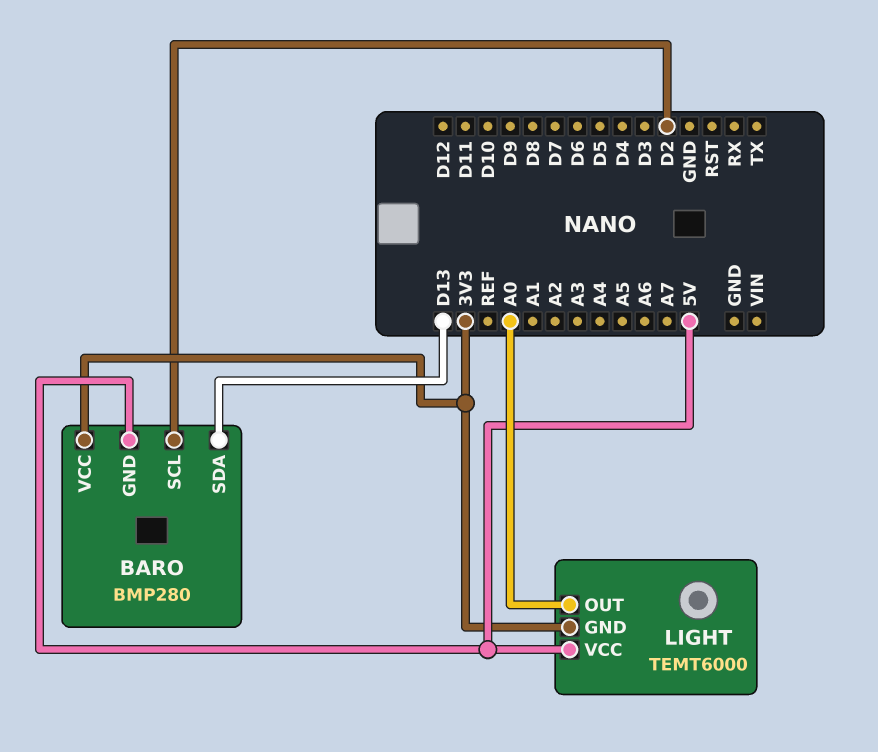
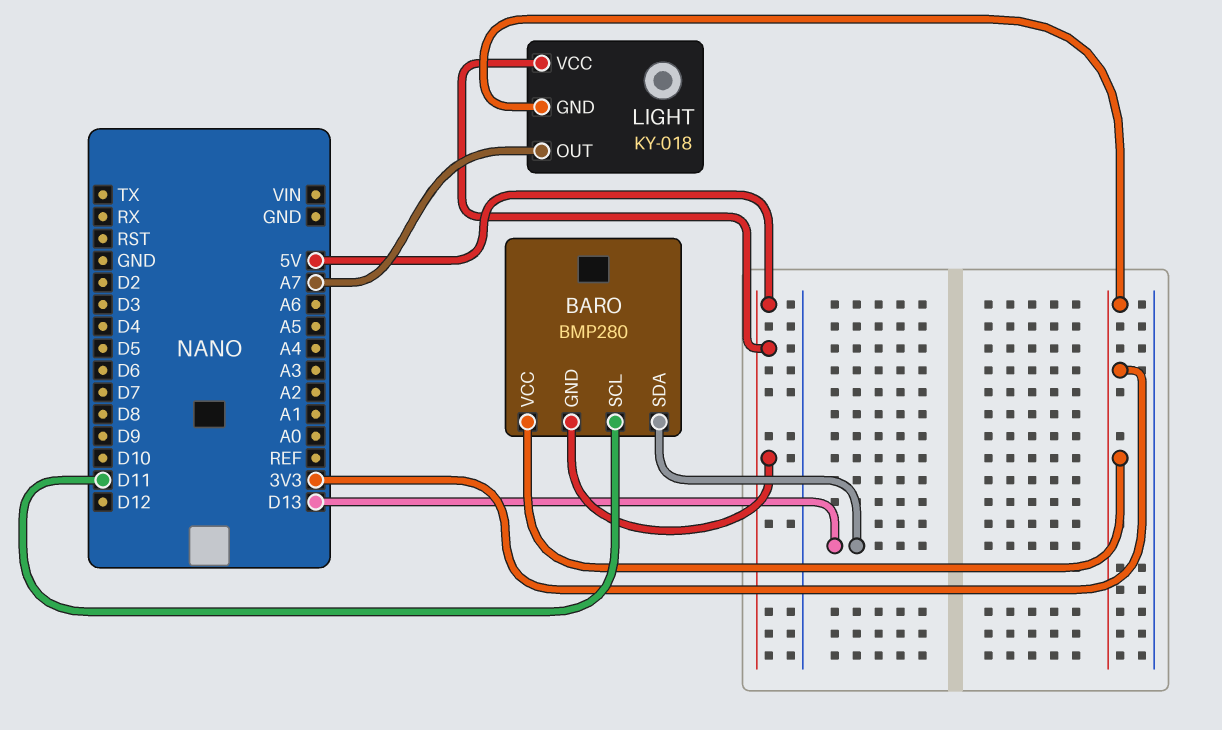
BARO pin SCL: D2 -> D11
LIGHT: TEMT6000 -> KY-018
LIGHT pin OUT: A0 -> A7

